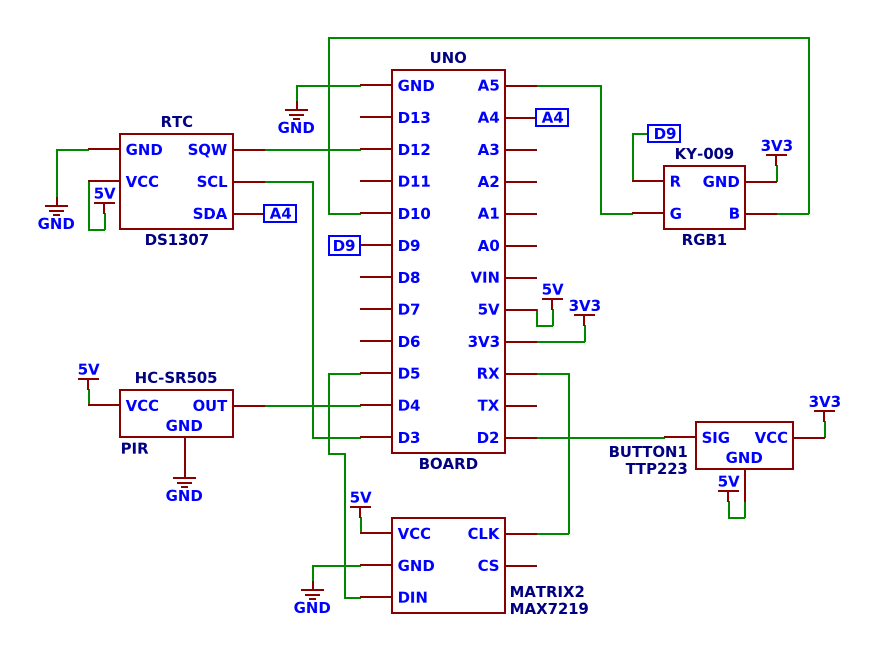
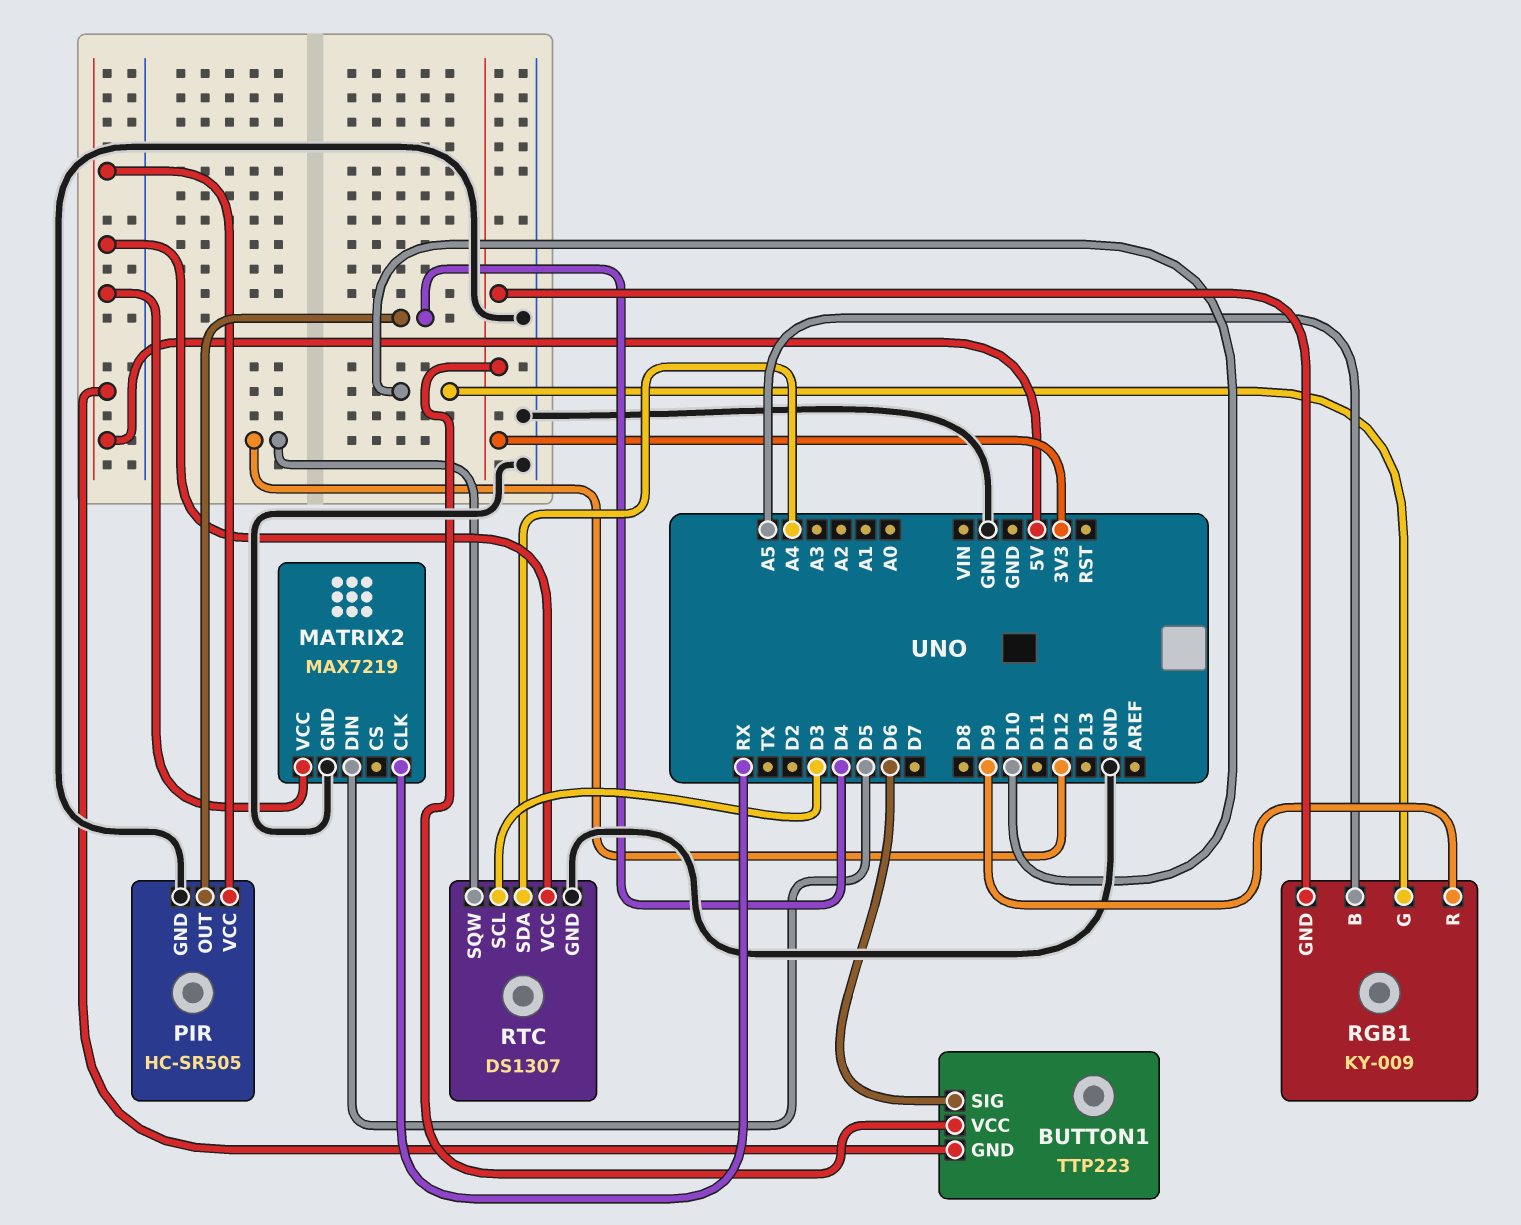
BUTTON1 pin SIG: D2 -> D6
RGB1 pin B: D10 -> A5
RGB1 pin G: A5 -> D10

